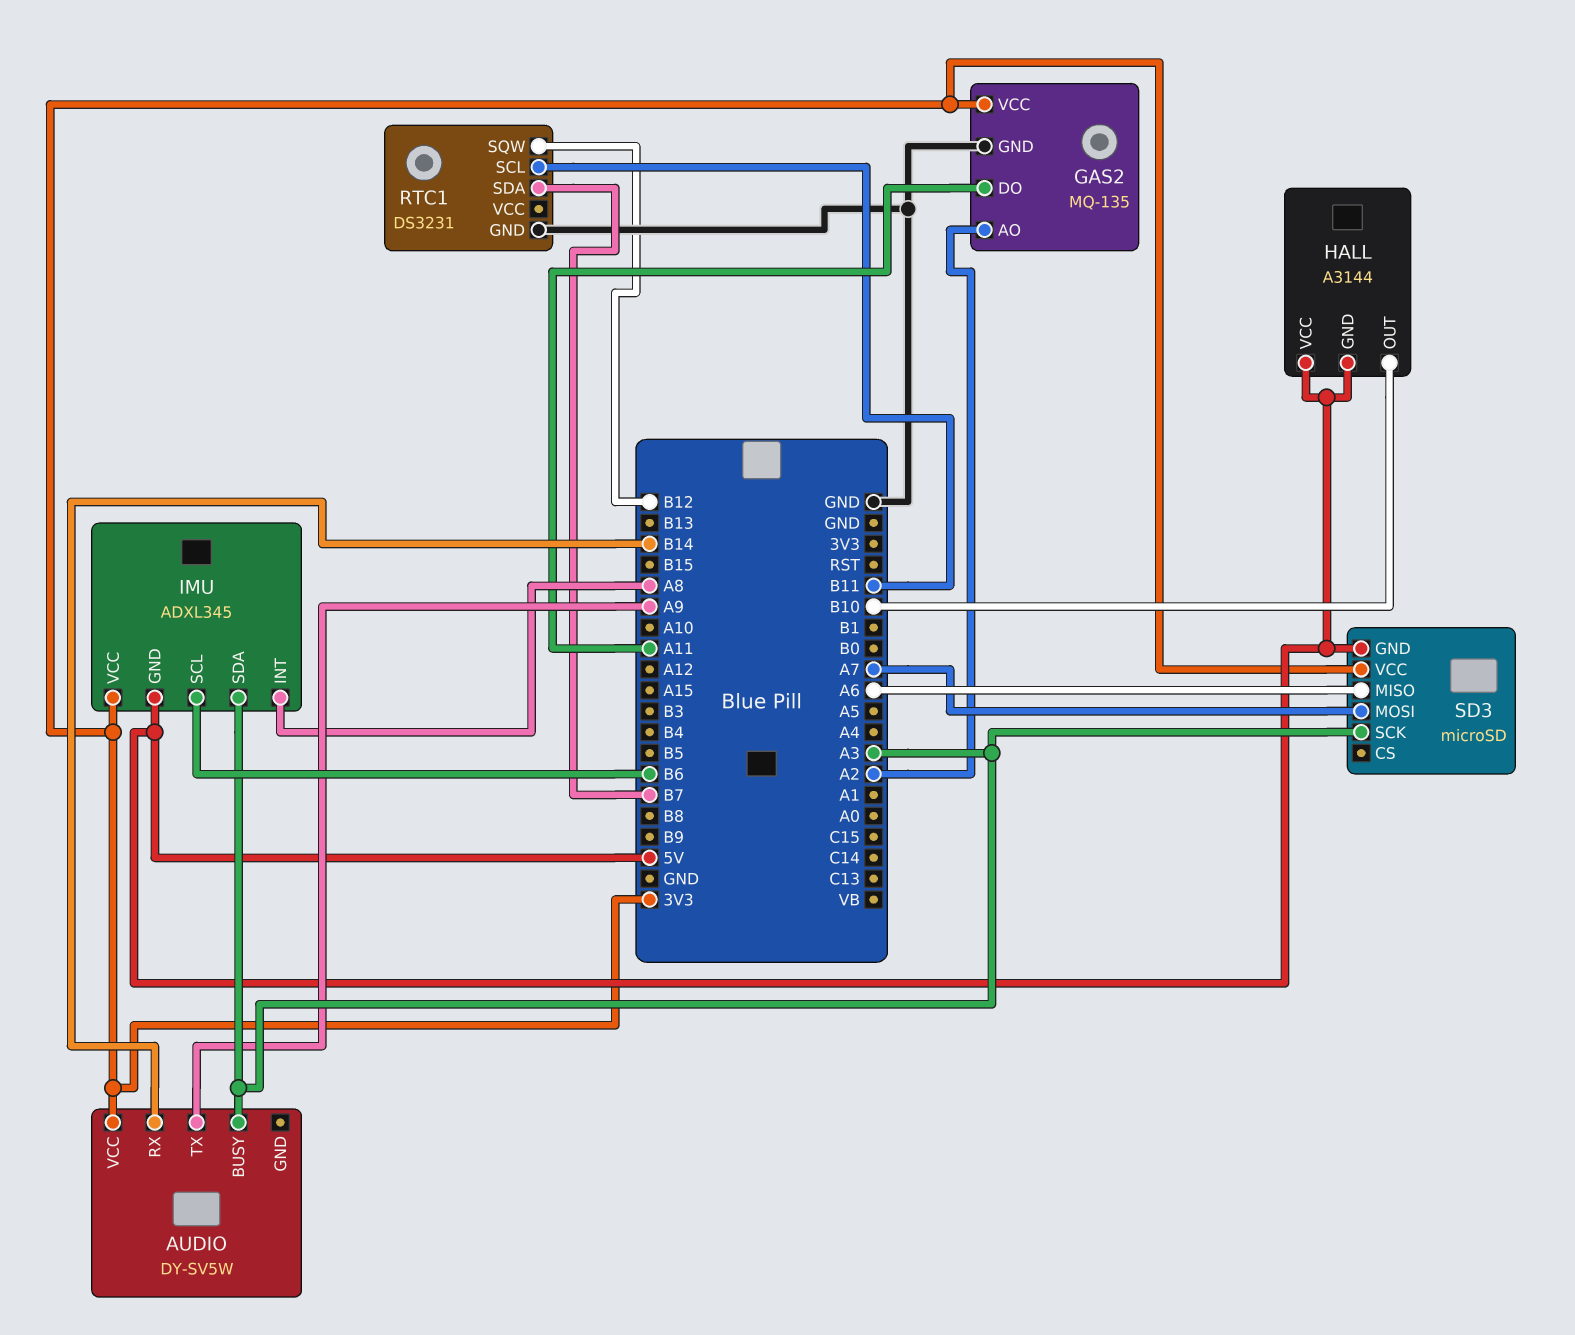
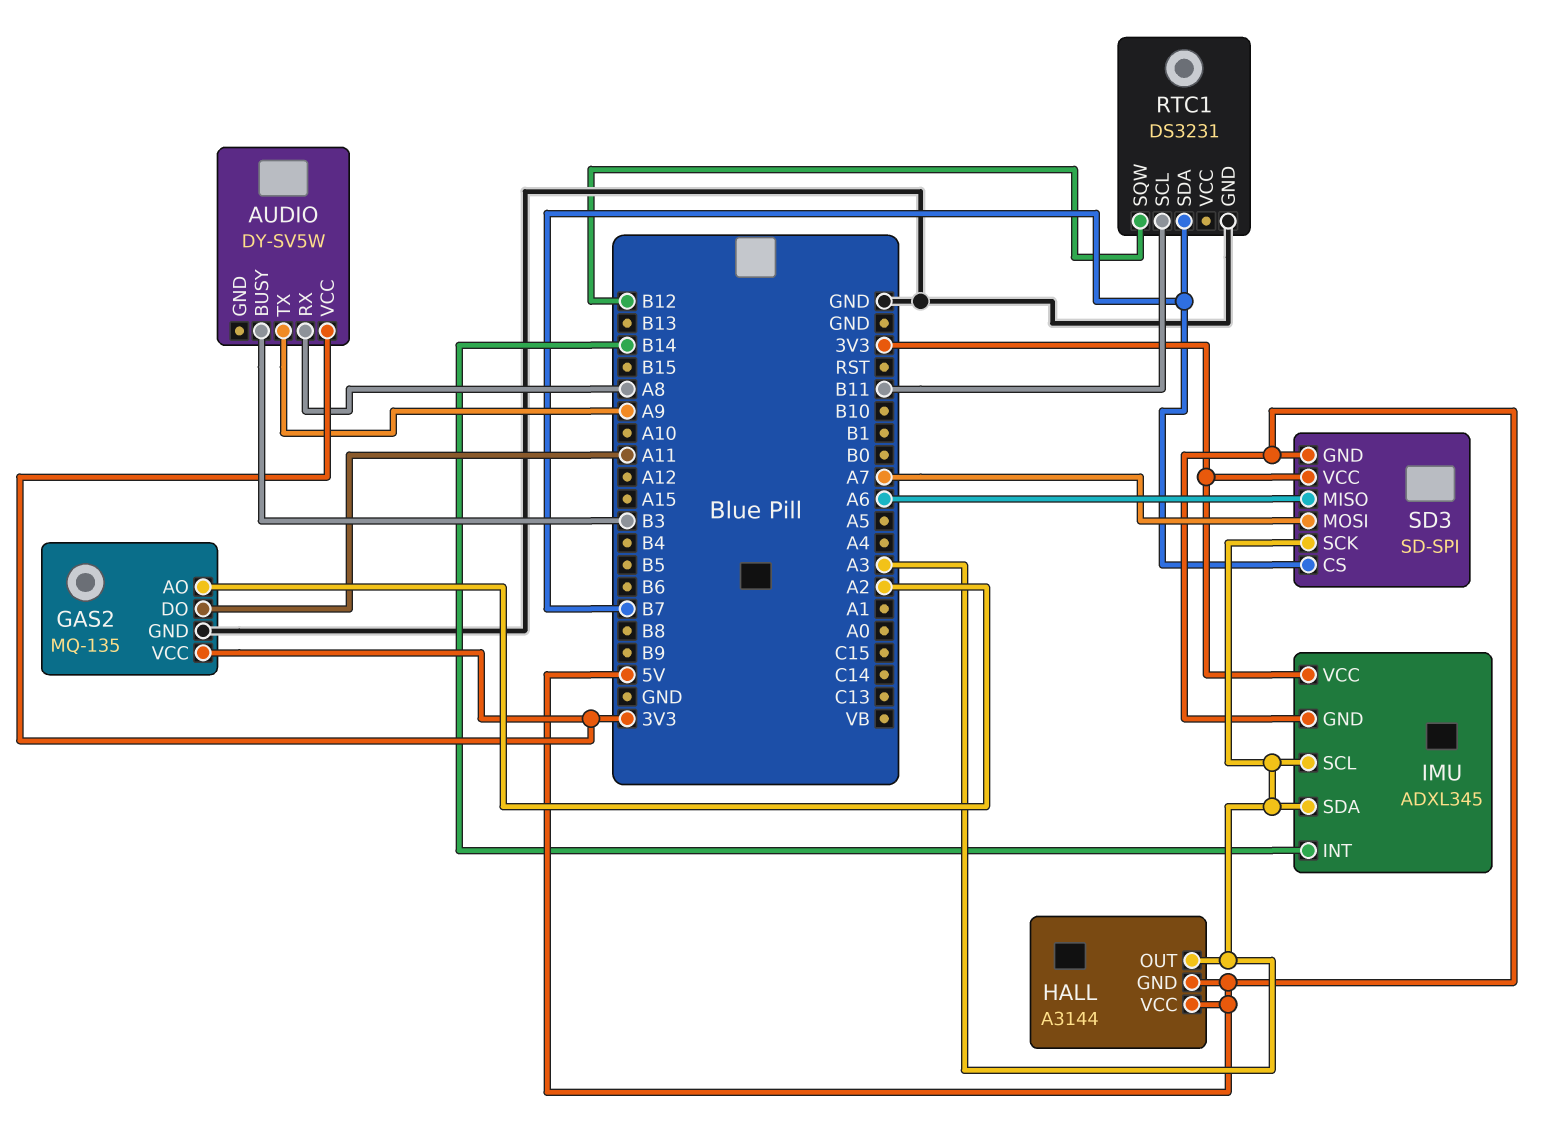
AUDIO pin BUSY: A3 -> B3
AUDIO pin RX: B14 -> A8
HALL pin OUT: B10 -> A3
IMU pin INT: A8 -> B14
IMU pin SCL: B6 -> A3
SD3: microSD -> SD-SPI
SD3 pin CS: none -> B7

